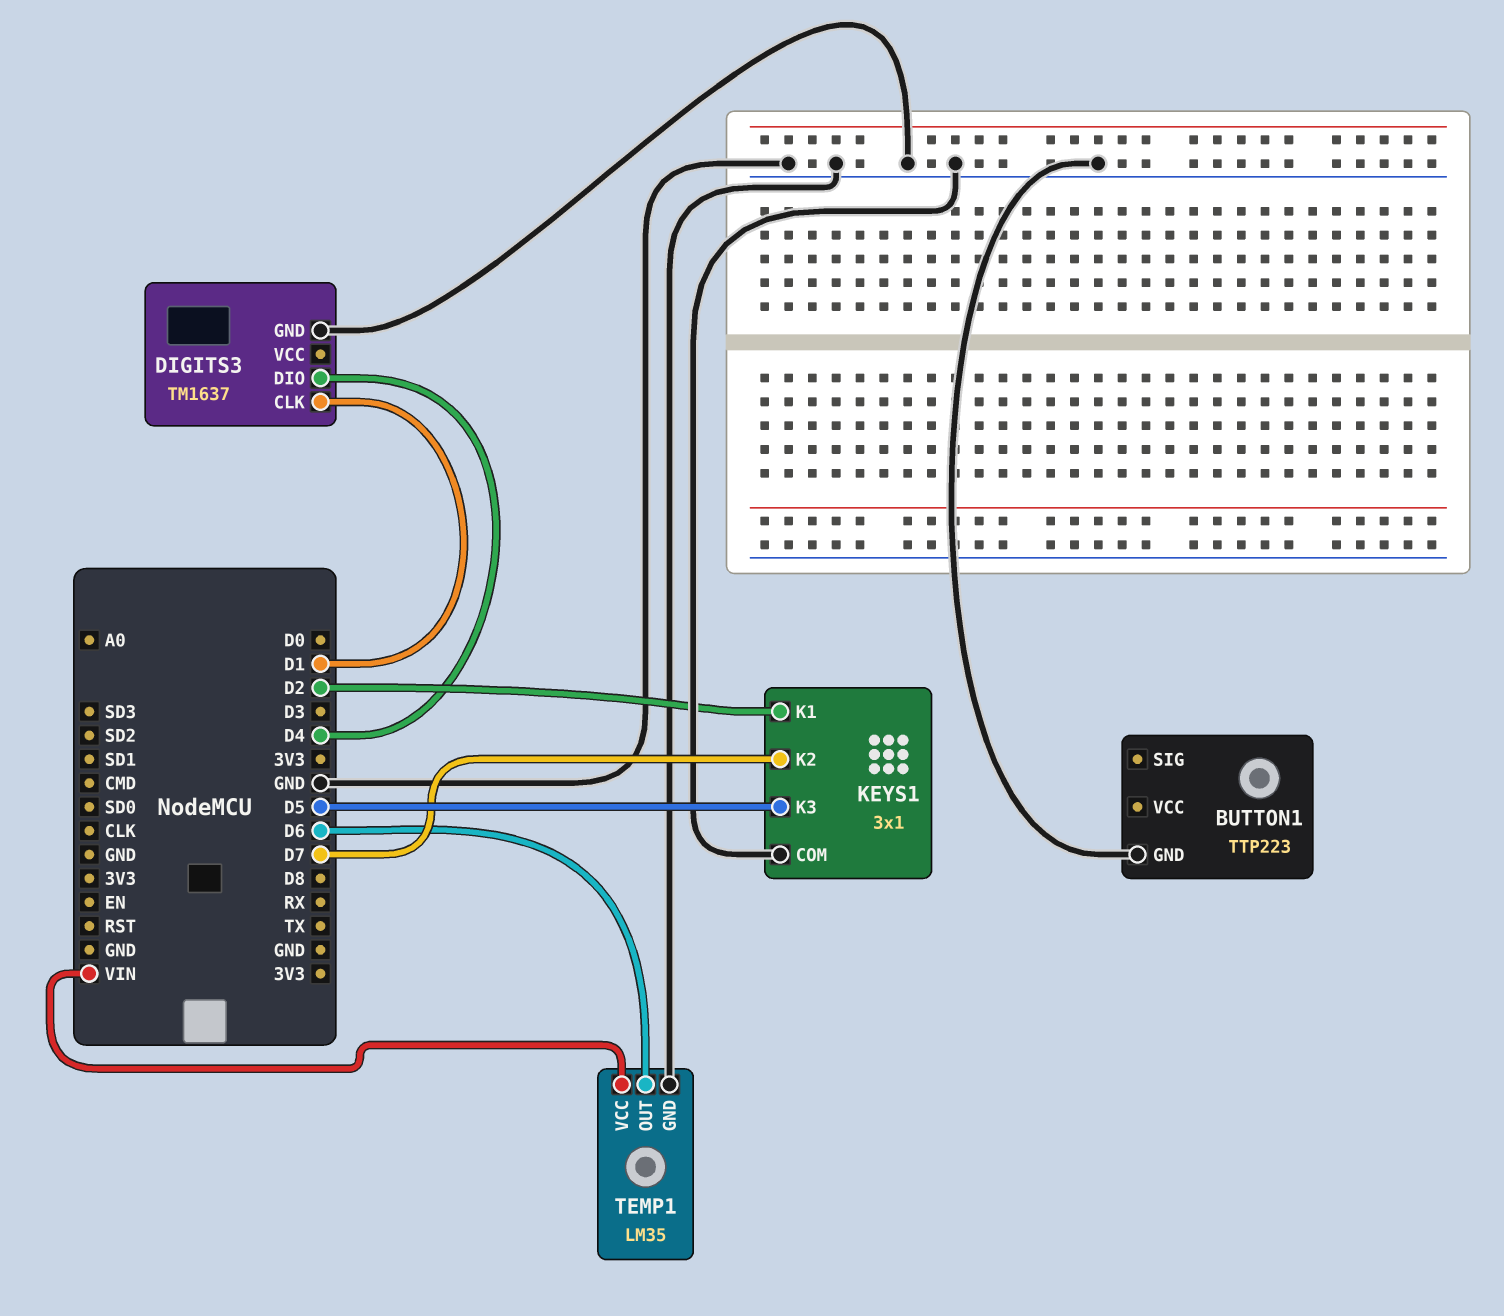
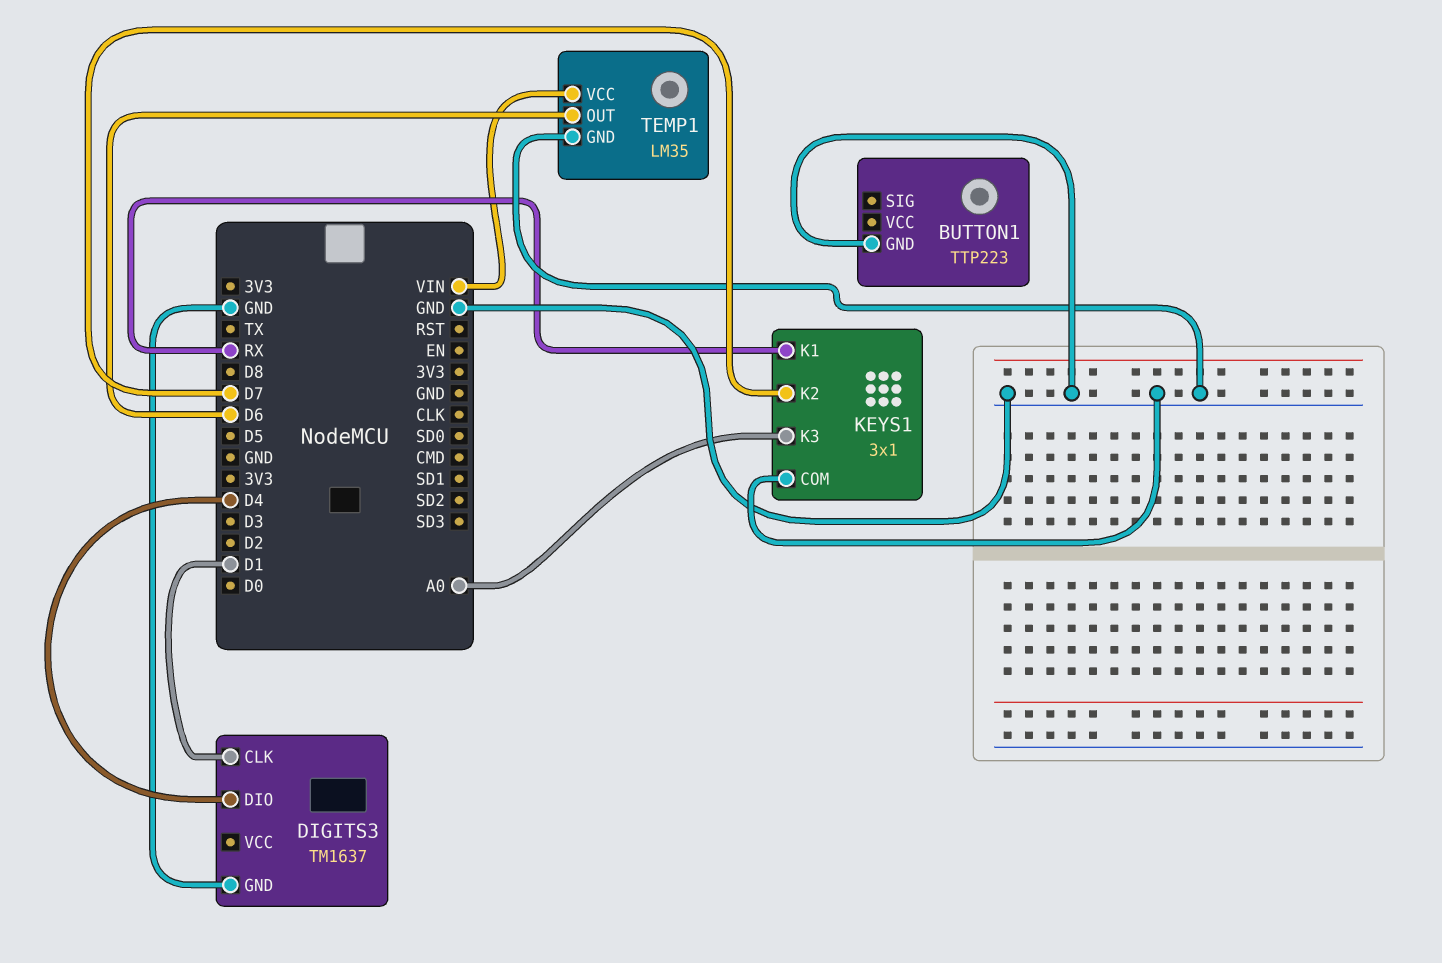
KEYS1 pin K1: D2 -> RX
KEYS1 pin K3: D5 -> A0

